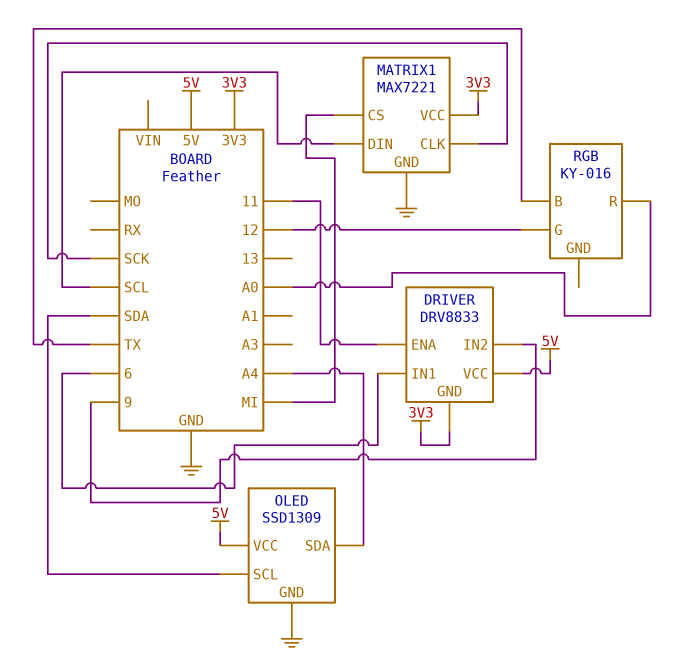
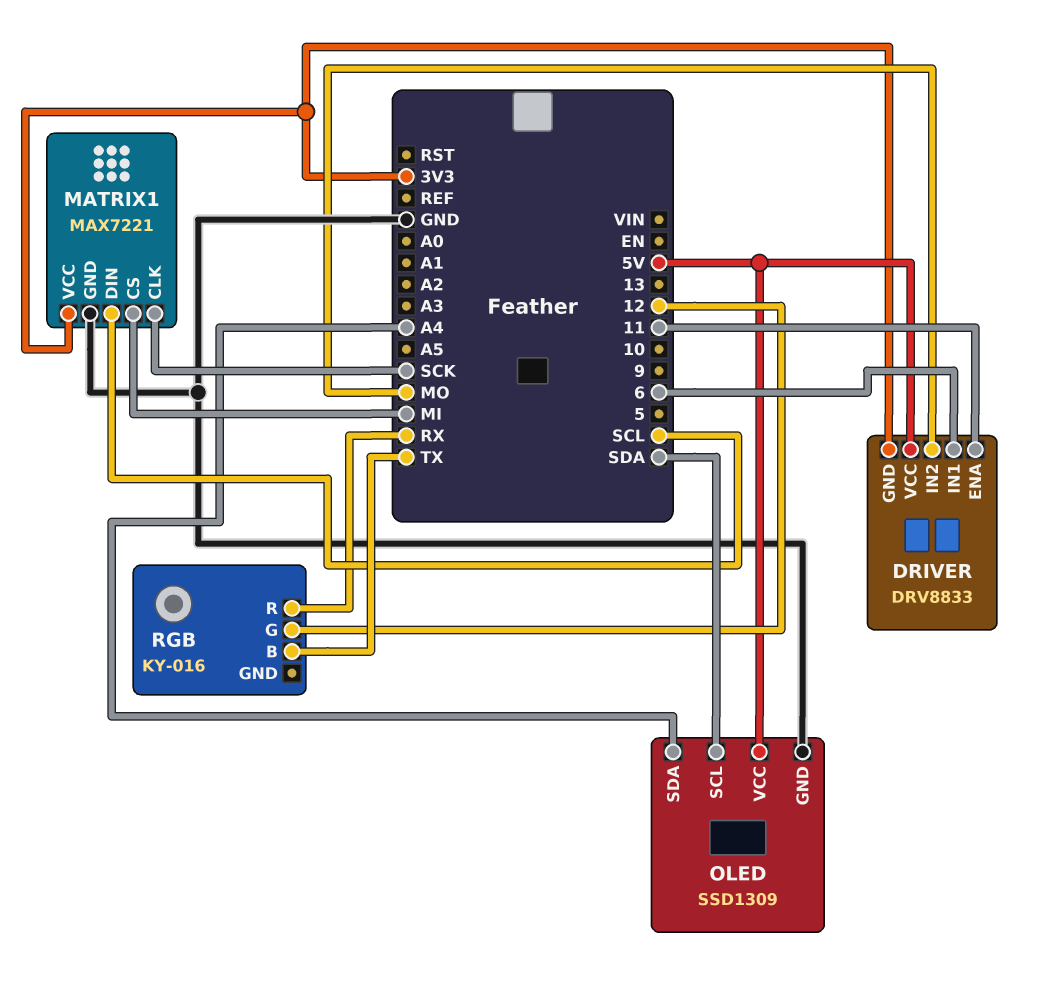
DRIVER pin IN2: 9 -> MO
RGB pin R: A0 -> RX

